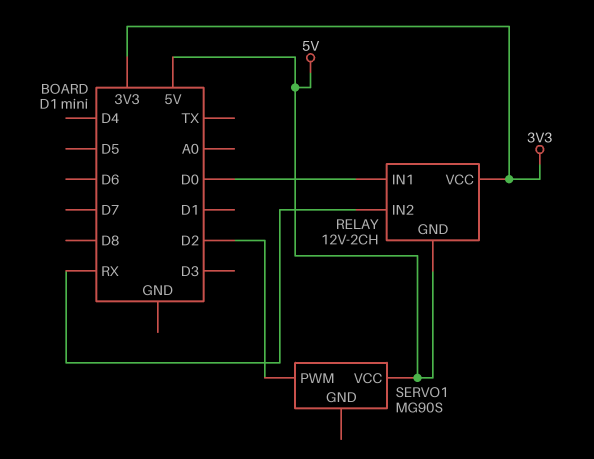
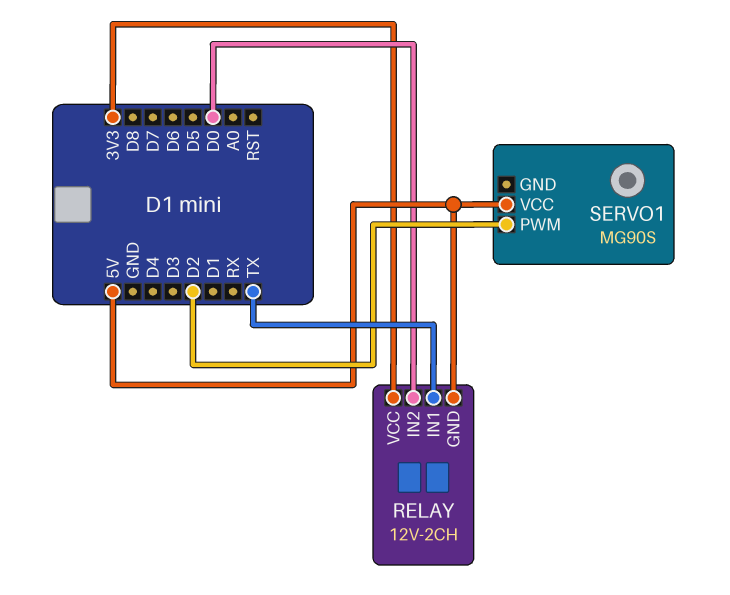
RELAY pin IN1: D0 -> TX
RELAY pin IN2: RX -> D0

